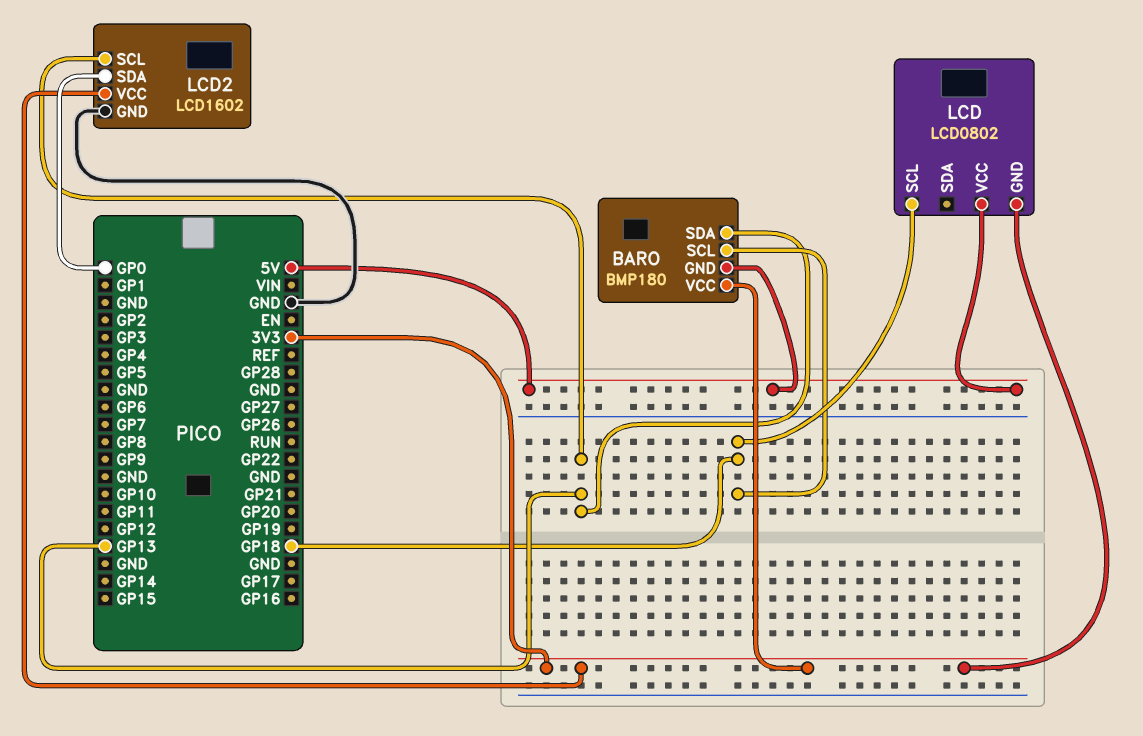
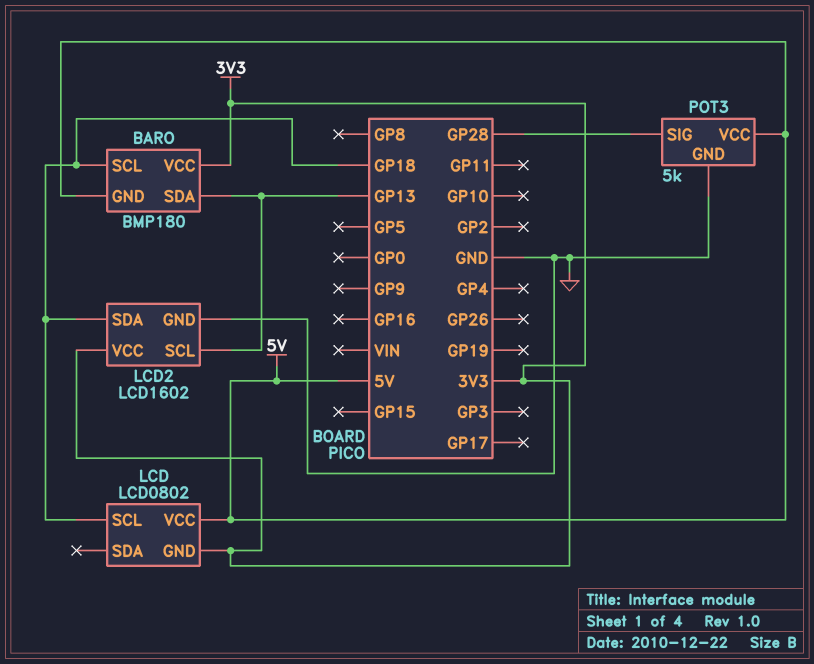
LCD2 pin SDA: GP0 -> GP18
POT3: none -> 5k
POT3 pin GND: none -> GND
POT3 pin SIG: none -> GP28
POT3 pin VCC: none -> 5V

